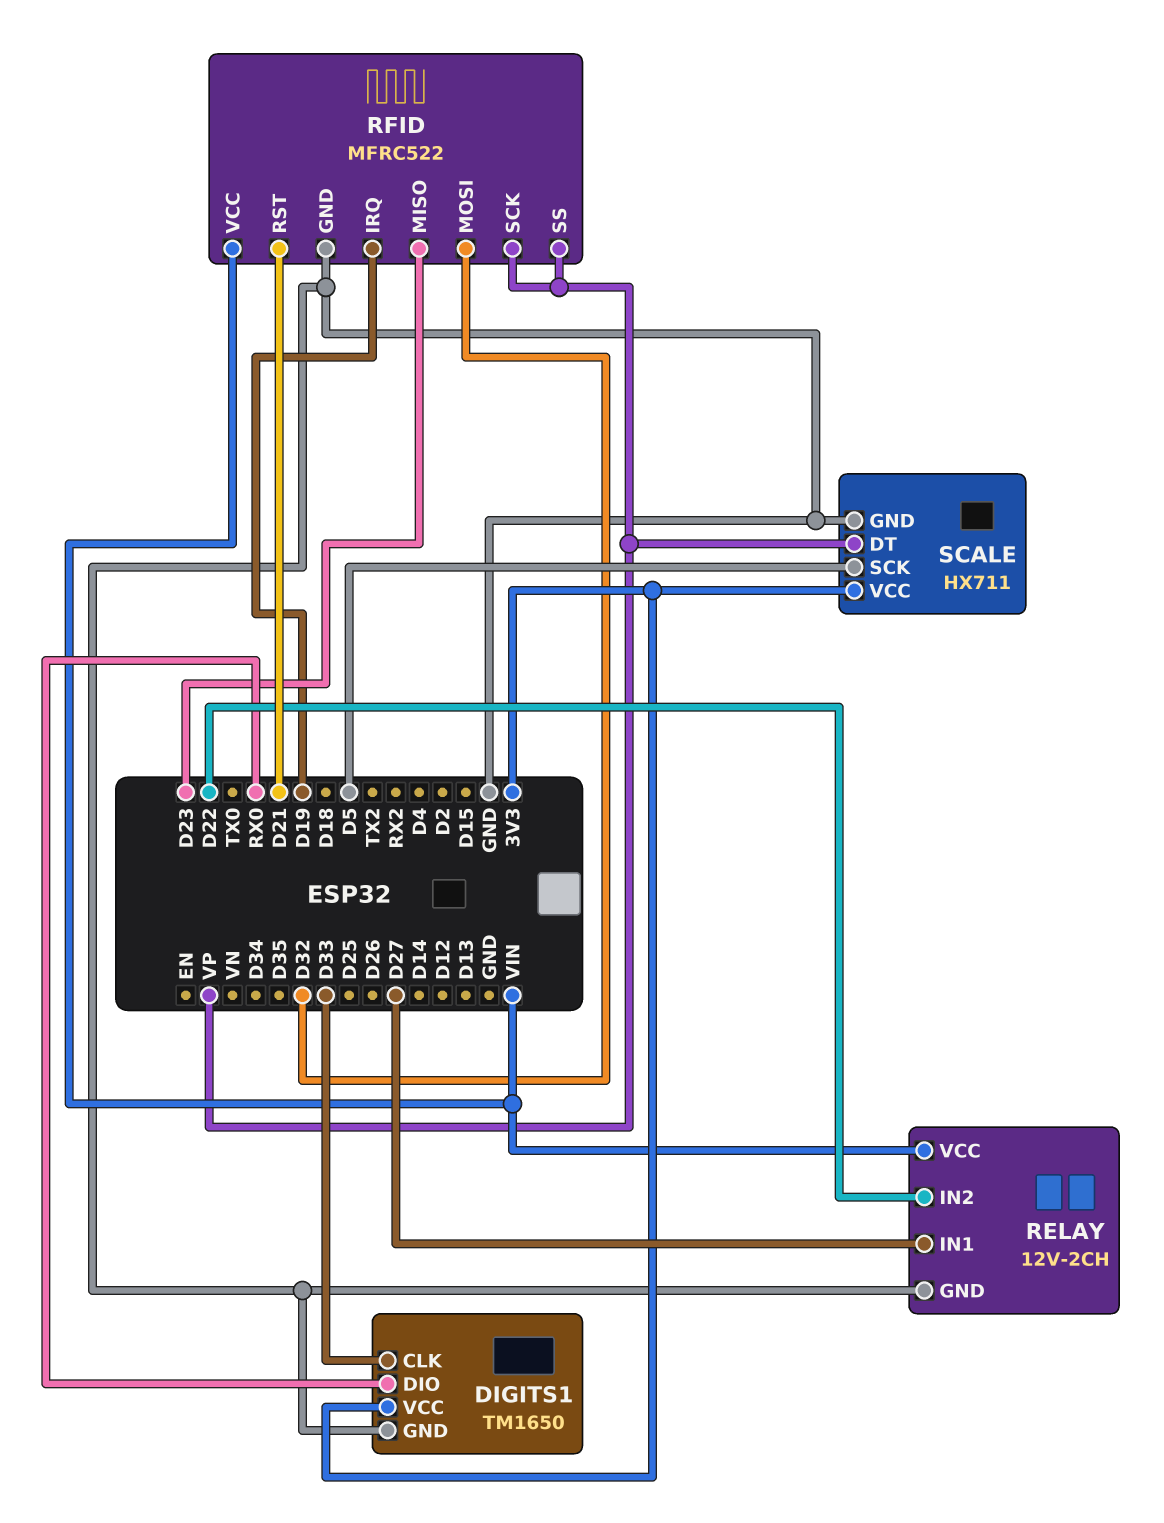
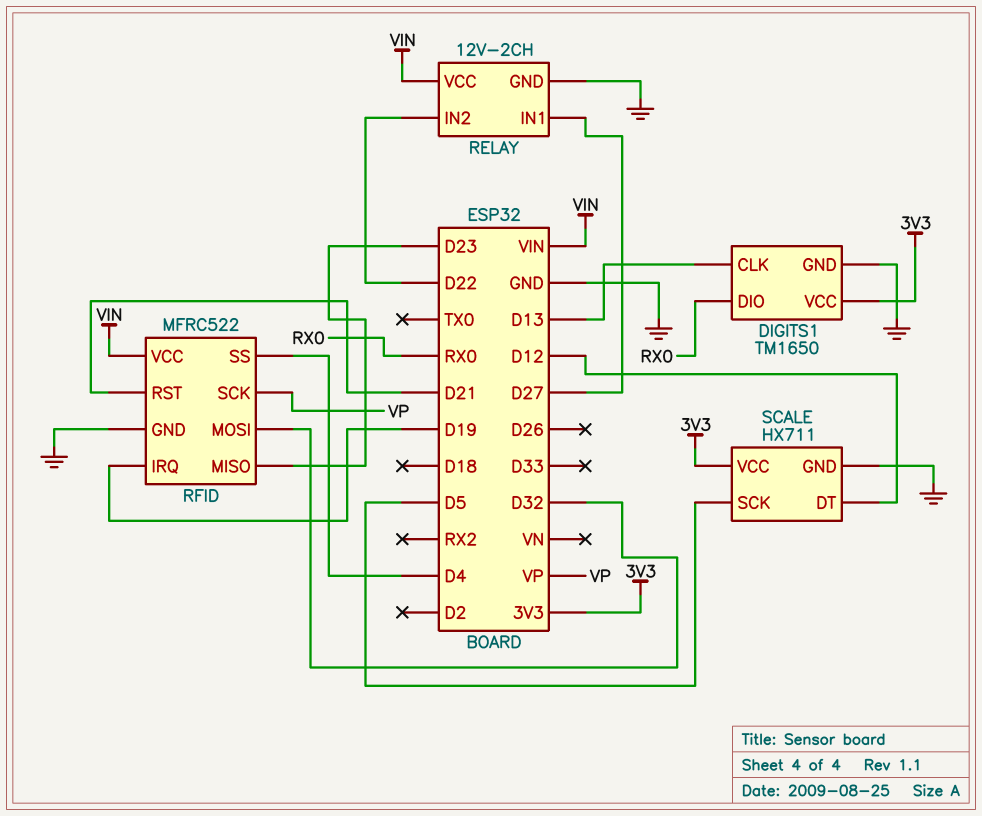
DIGITS1 pin CLK: D33 -> D13
RFID pin SS: VP -> D4
SCALE pin DT: VP -> D12

